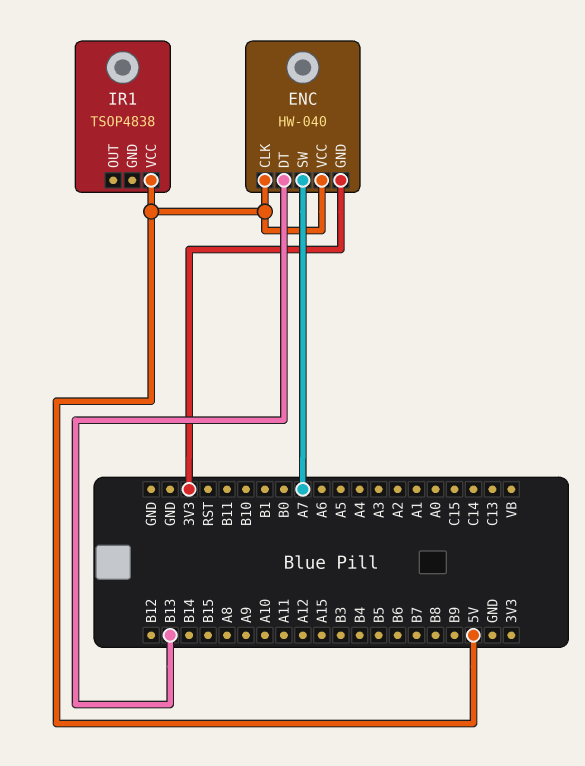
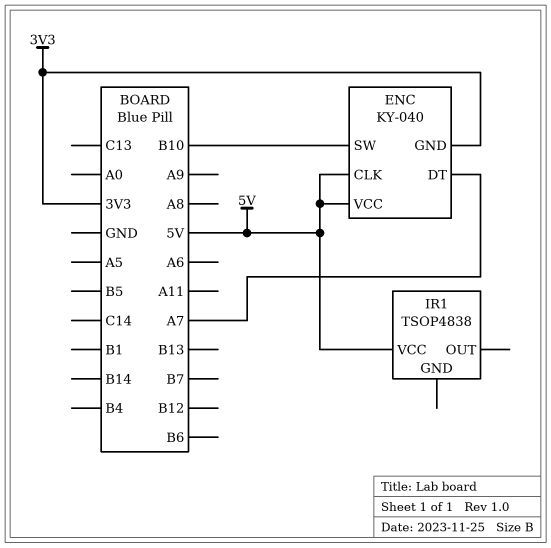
ENC: HW-040 -> KY-040
ENC pin DT: B13 -> A7
ENC pin SW: A7 -> B10

